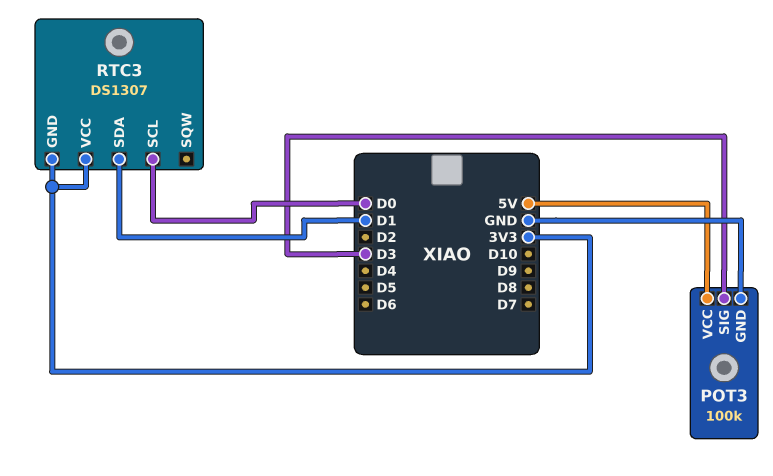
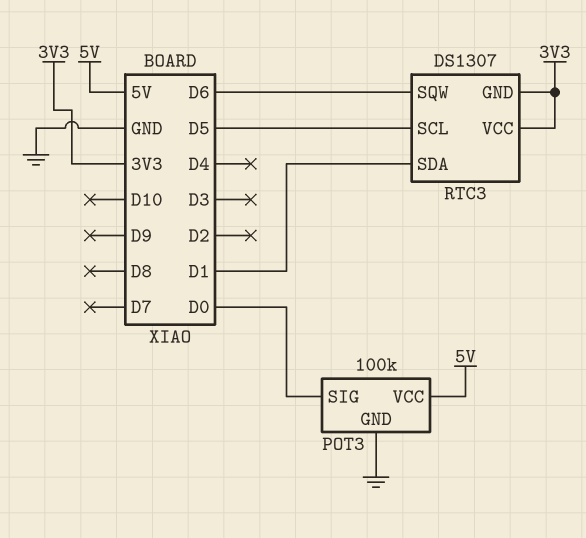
POT3 pin SIG: D3 -> D0
RTC3 pin SCL: D0 -> D5
RTC3 pin SQW: none -> D6

